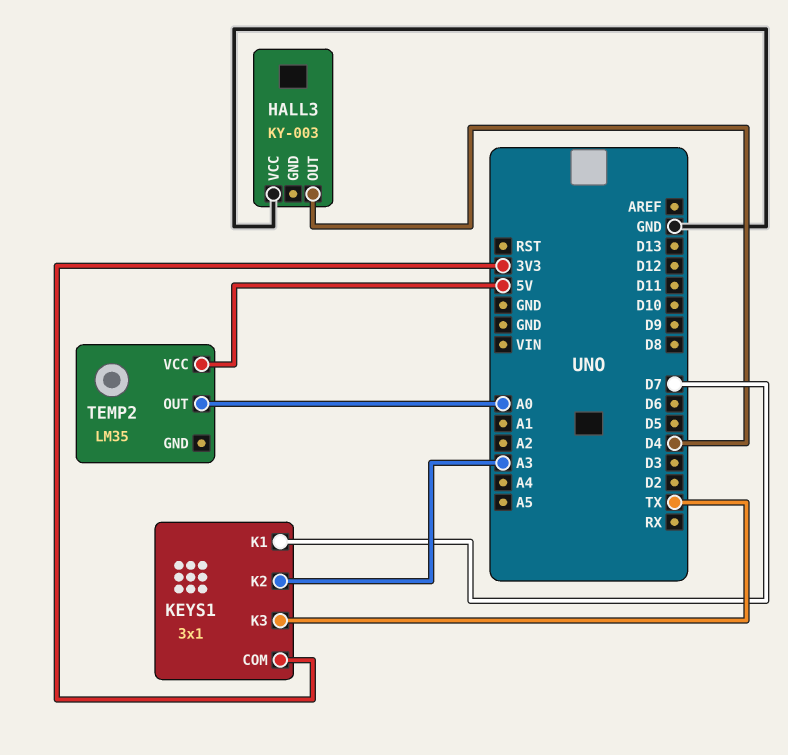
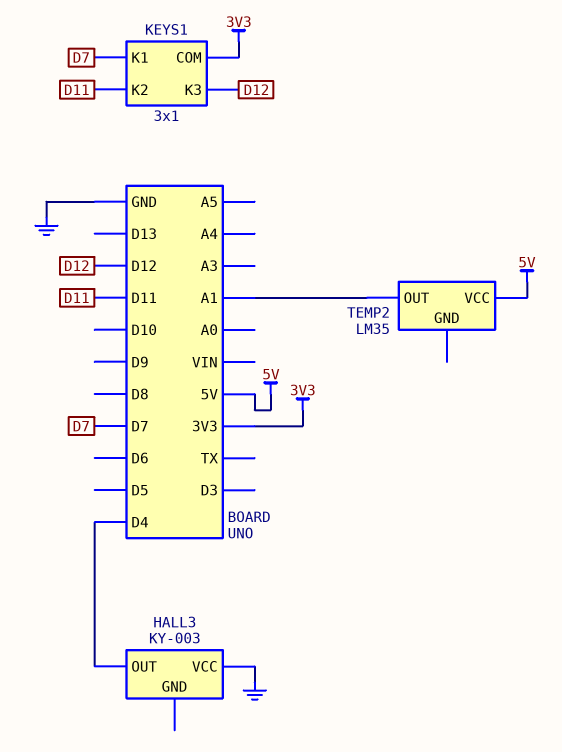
KEYS1 pin K2: A3 -> D11
KEYS1 pin K3: TX -> D12
TEMP2 pin OUT: A0 -> A1

